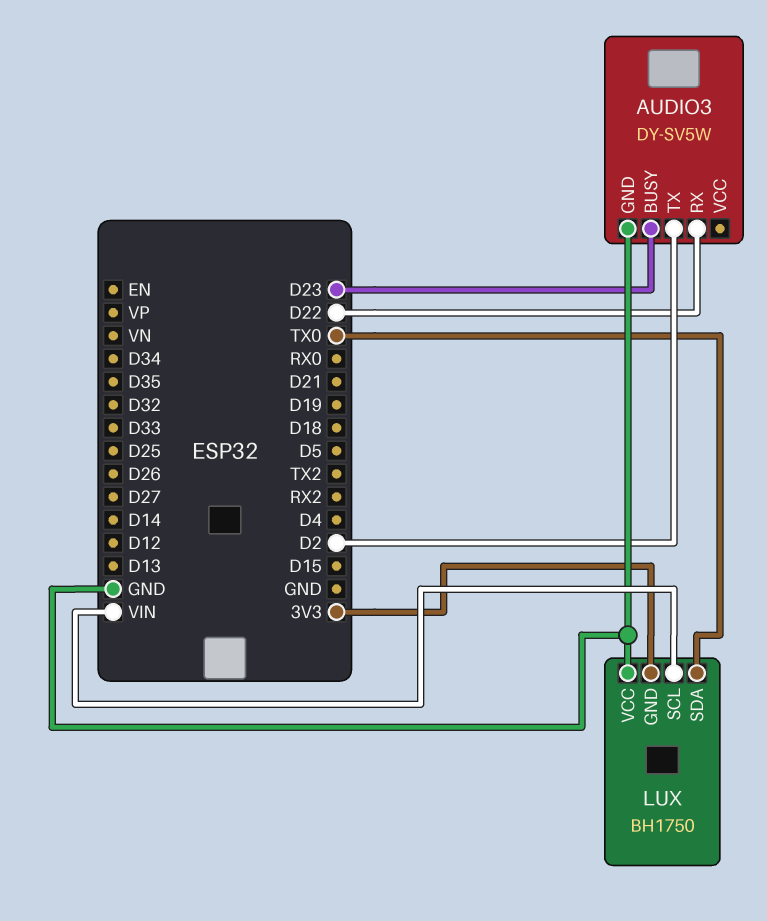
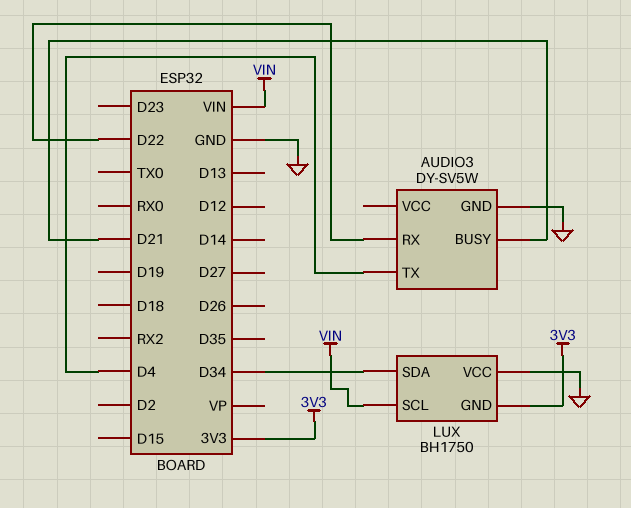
AUDIO3 pin BUSY: D23 -> D21
AUDIO3 pin TX: D2 -> D4
LUX pin SDA: TX0 -> D34

